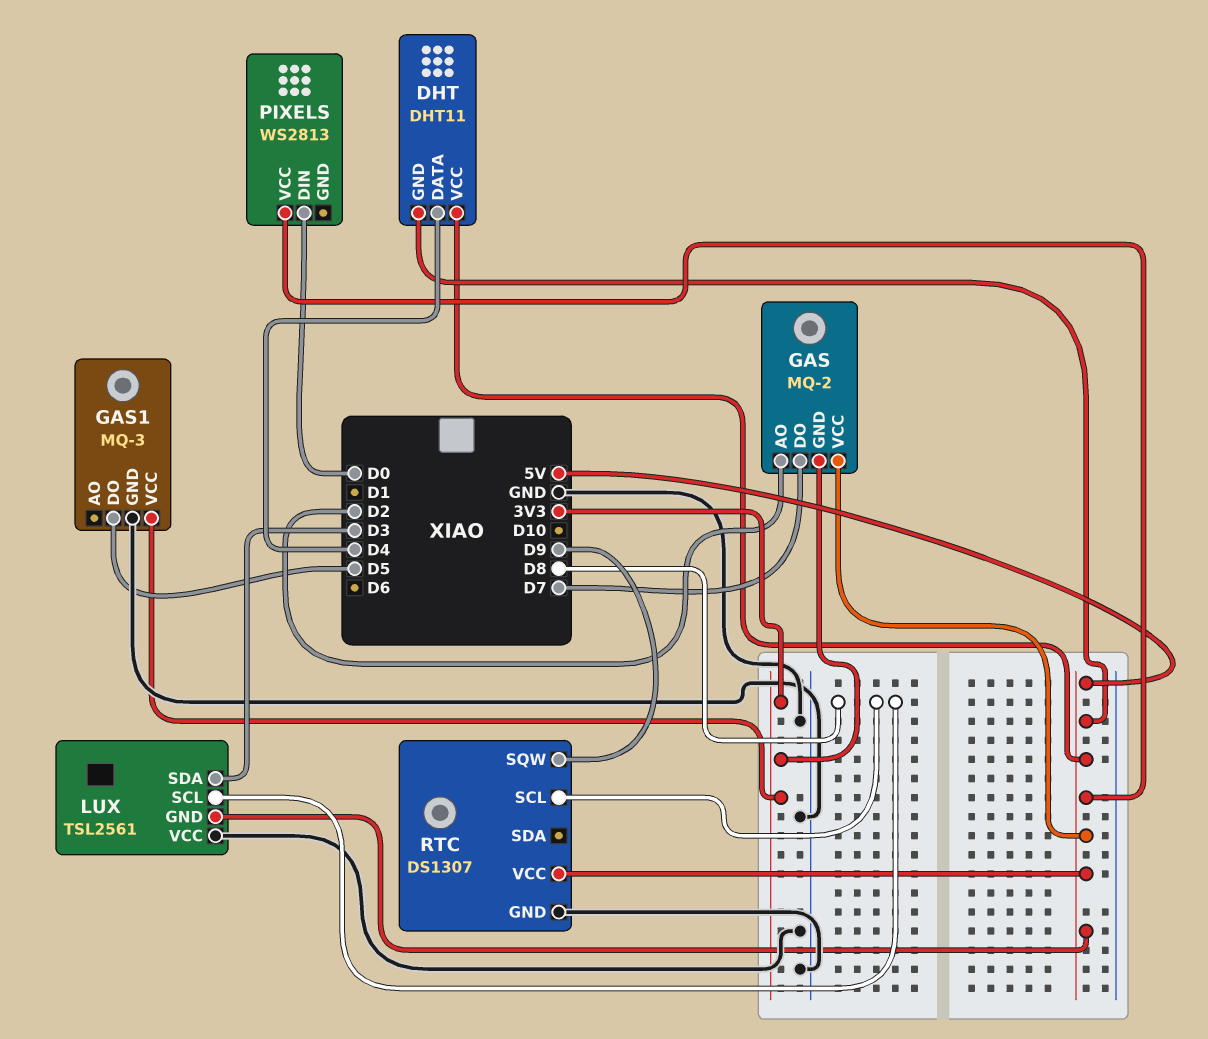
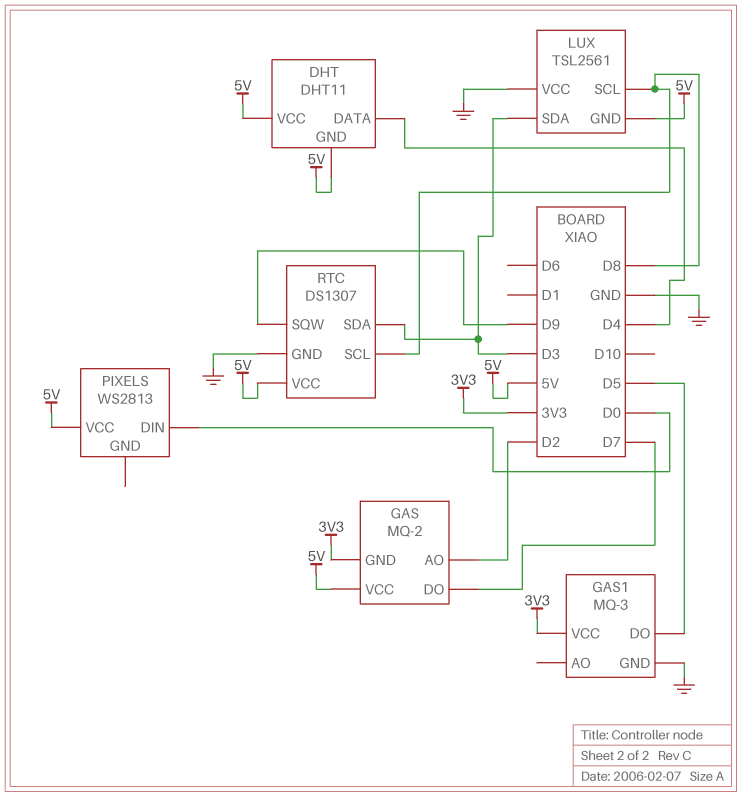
RTC pin SDA: none -> D3

